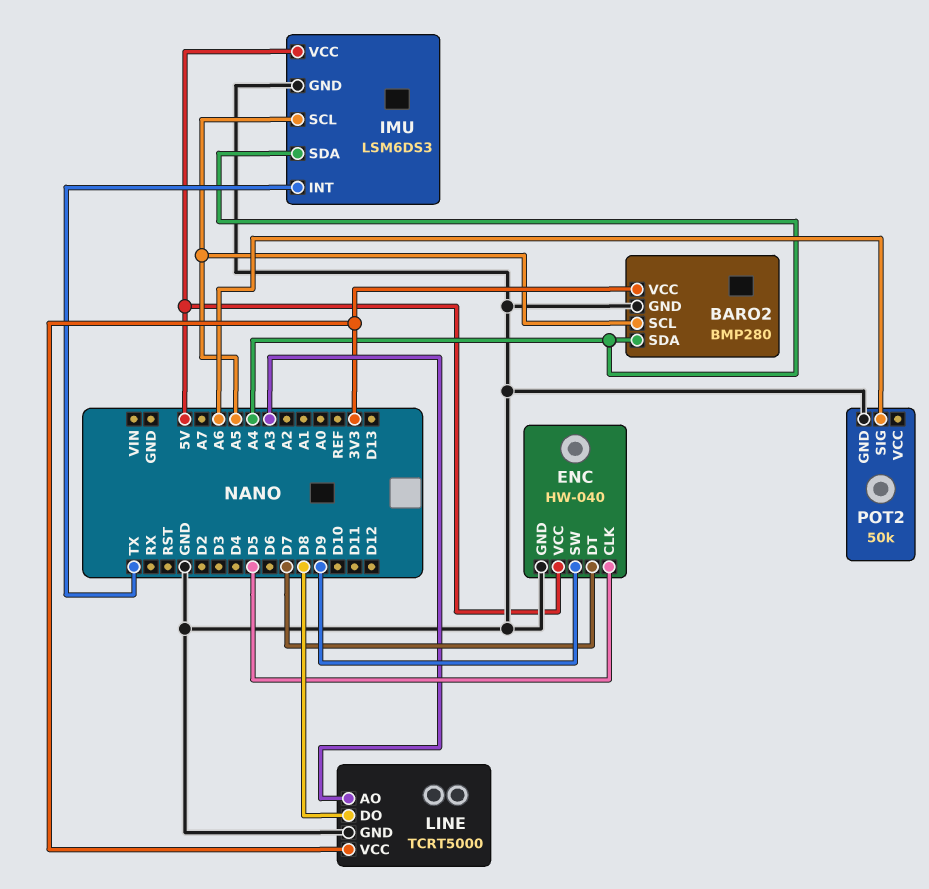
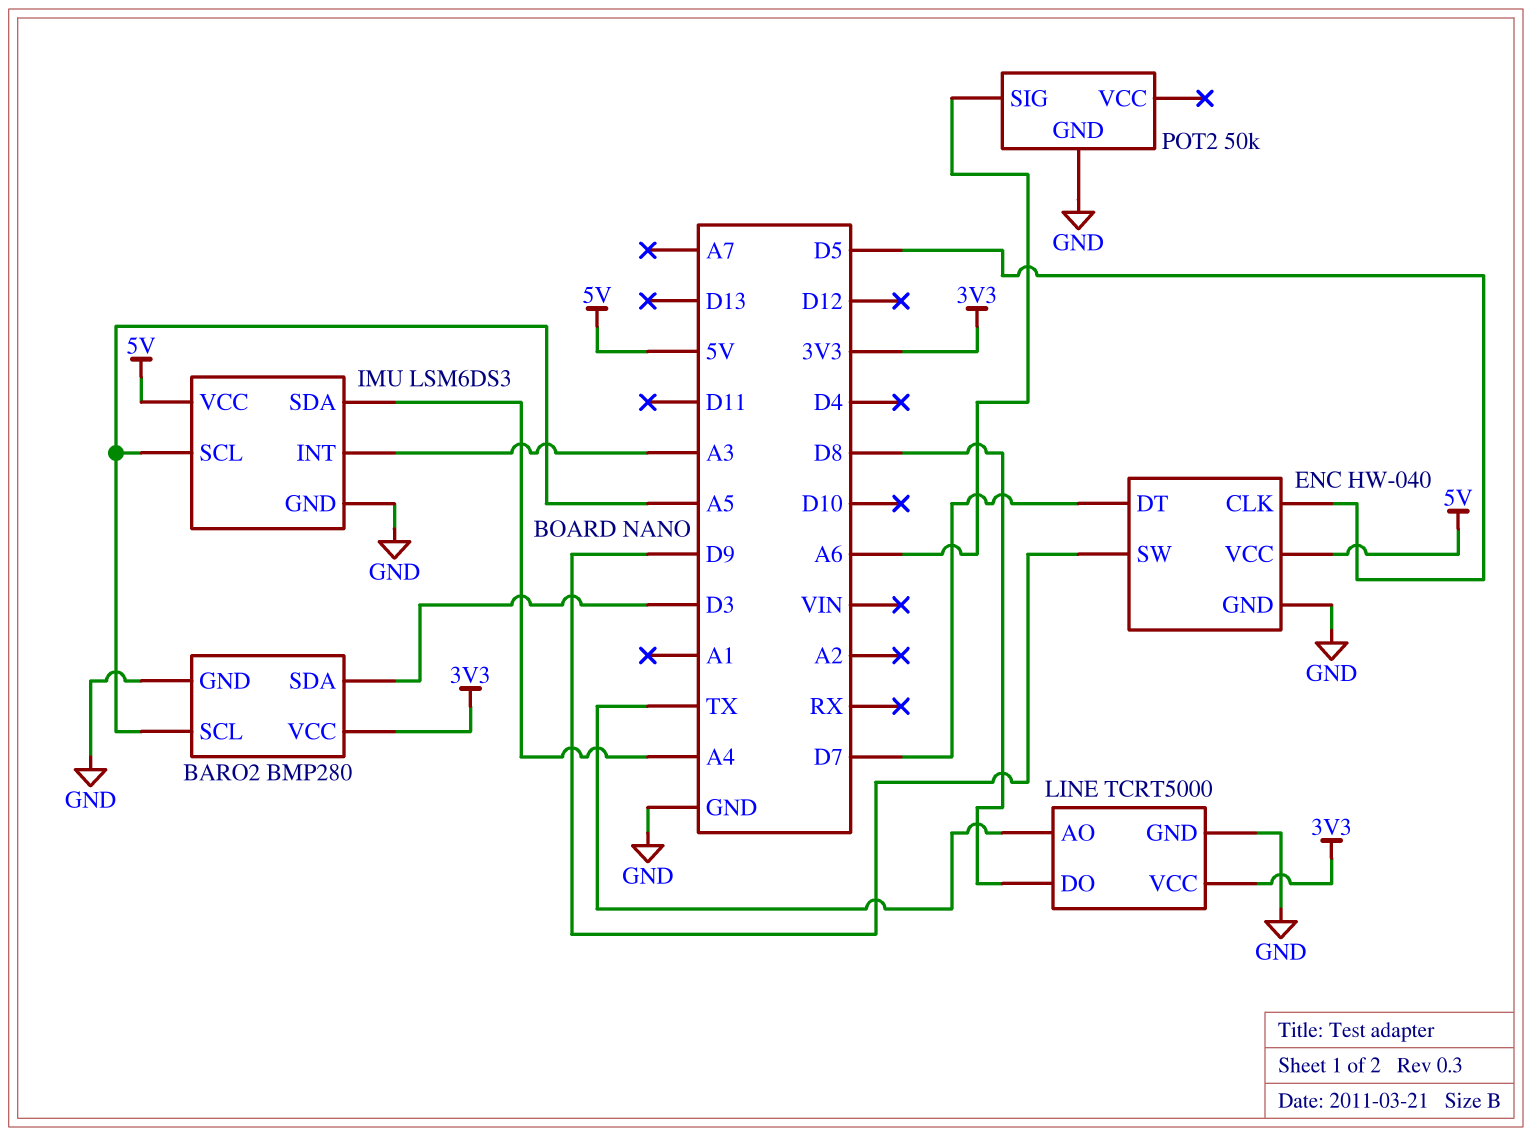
BARO2 pin SDA: A4 -> D3
IMU pin INT: TX -> A3
LINE pin AO: A3 -> TX

